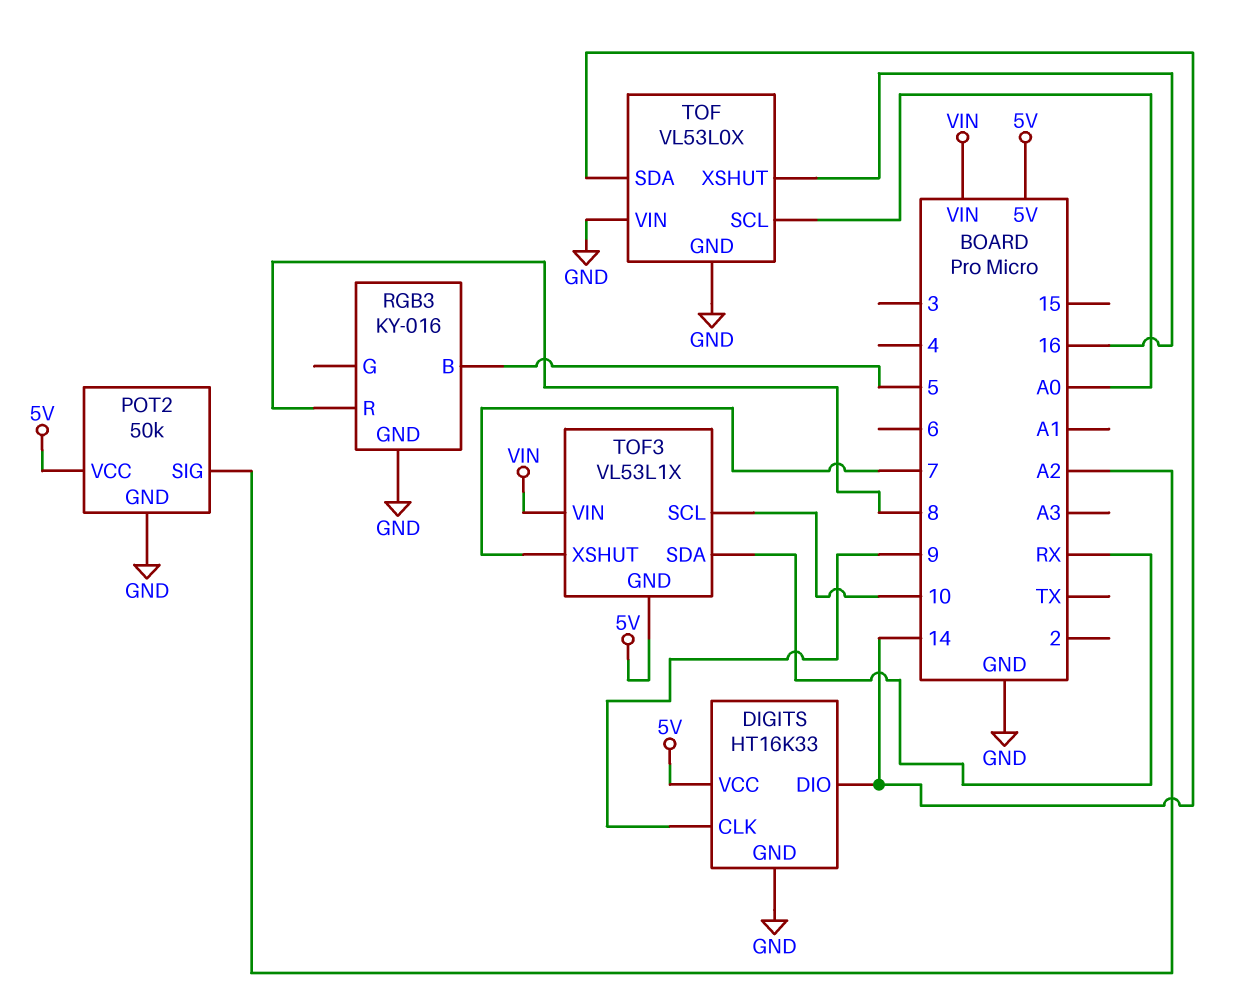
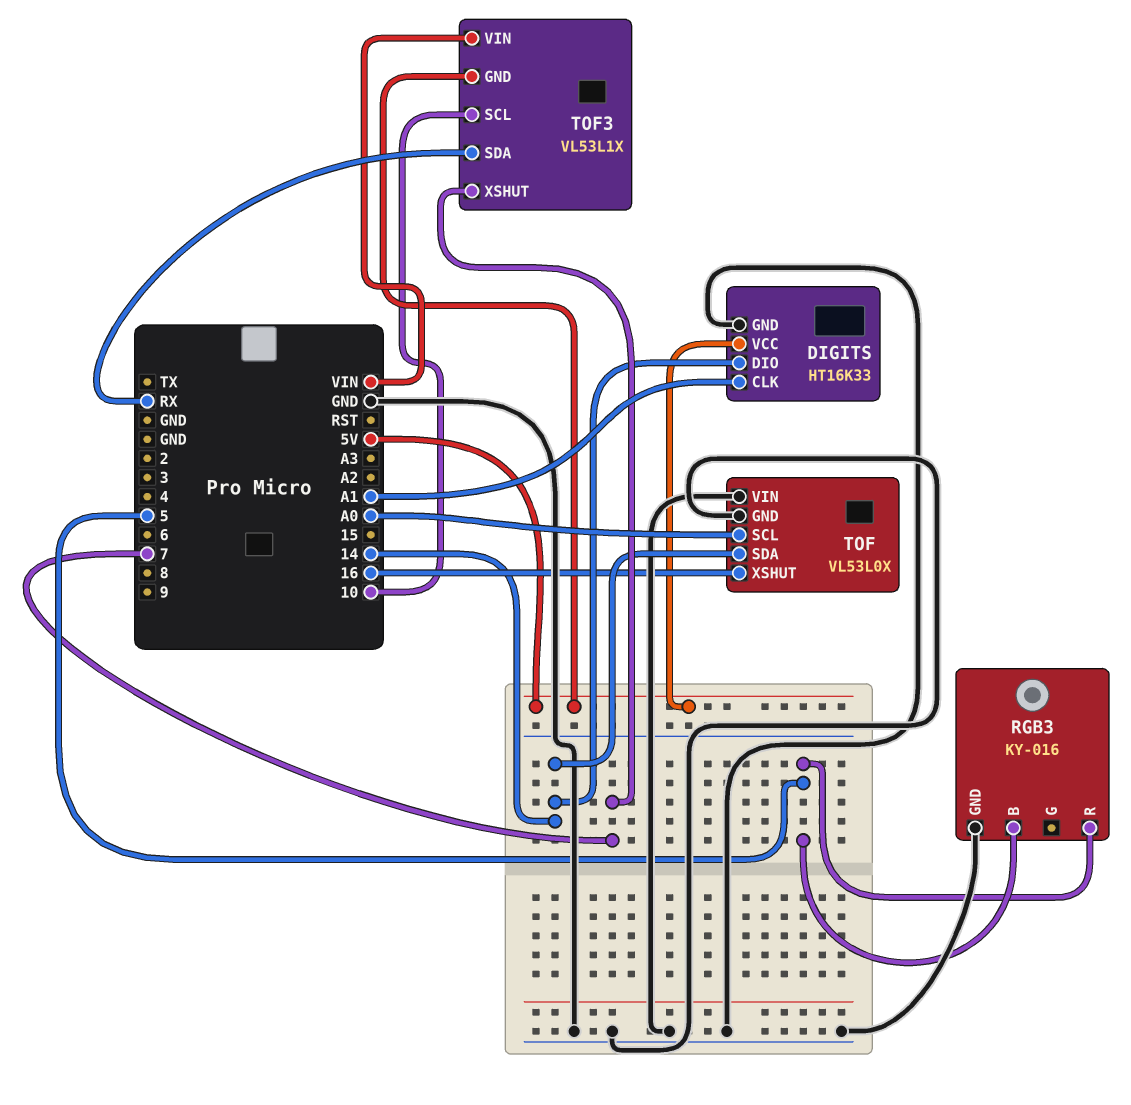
DIGITS pin CLK: 9 -> A1
POT2: 50k -> none
POT2 pin GND: GND -> none
POT2 pin SIG: A2 -> none
POT2 pin VCC: 5V -> none
RGB3 pin R: 8 -> 5

